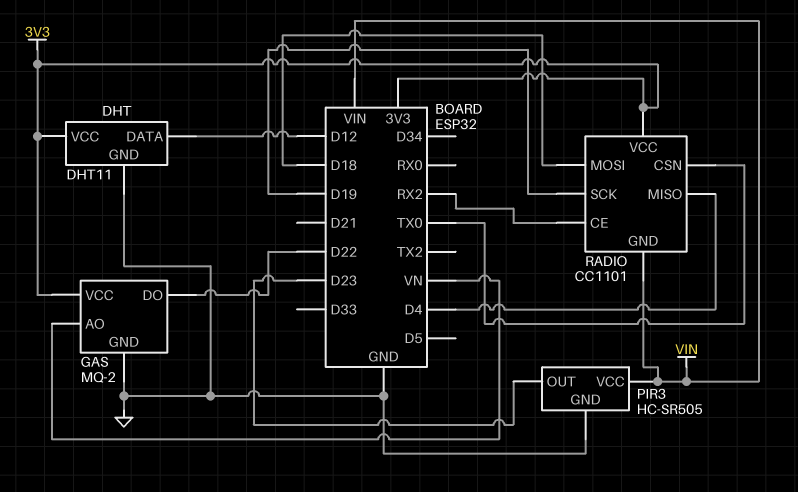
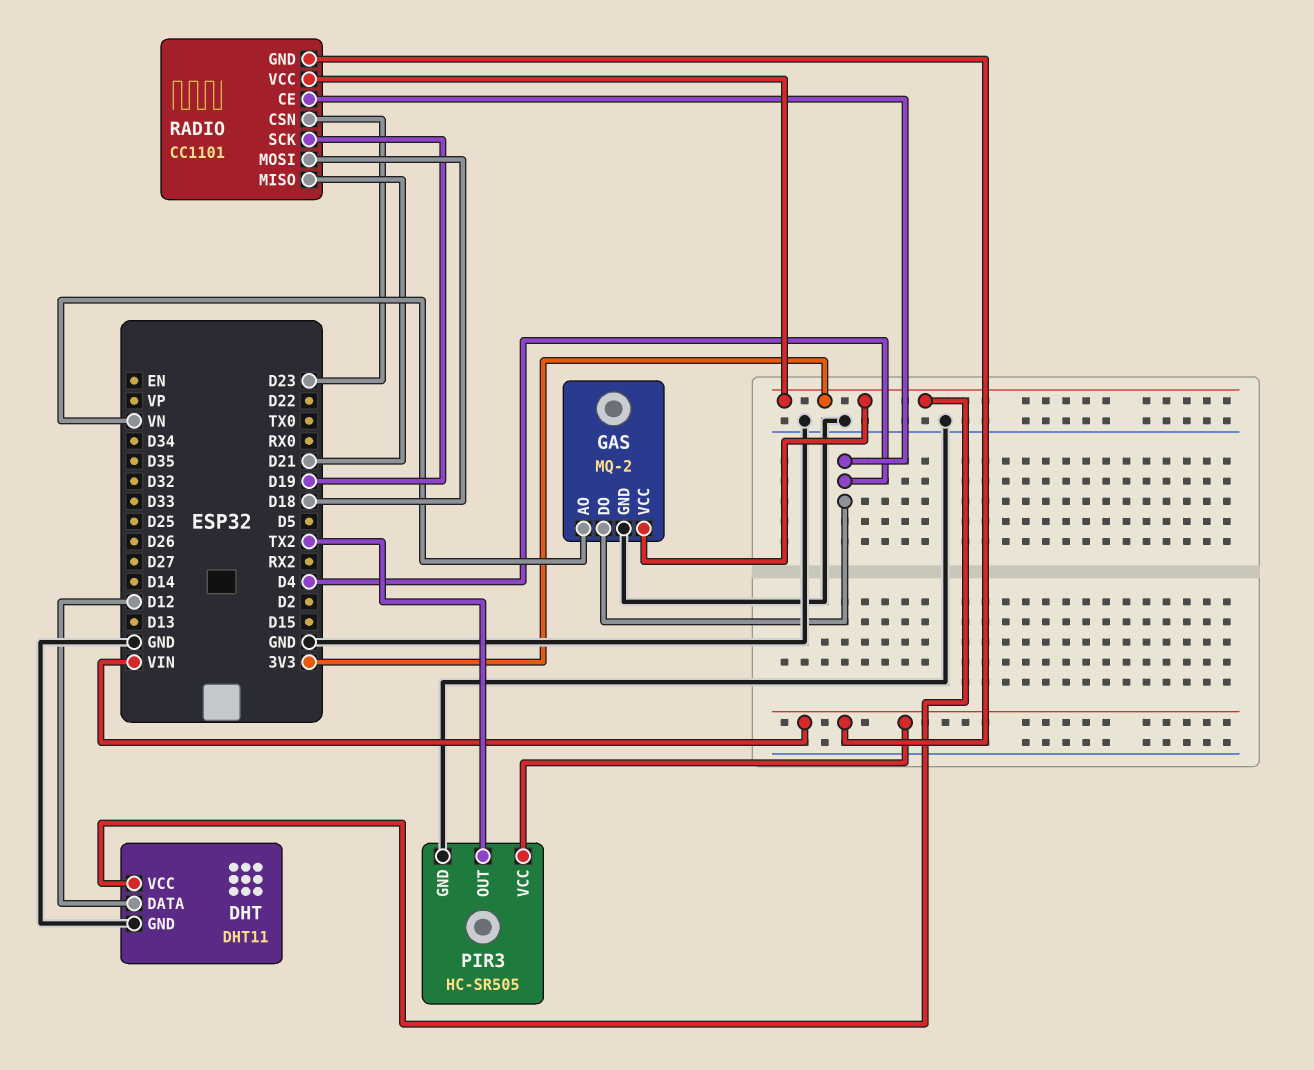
GAS pin DO: D22 -> D4
PIR3 pin OUT: D23 -> TX2
RADIO pin CE: RX2 -> D4
RADIO pin CSN: TX0 -> D23
RADIO pin MISO: D4 -> D21

